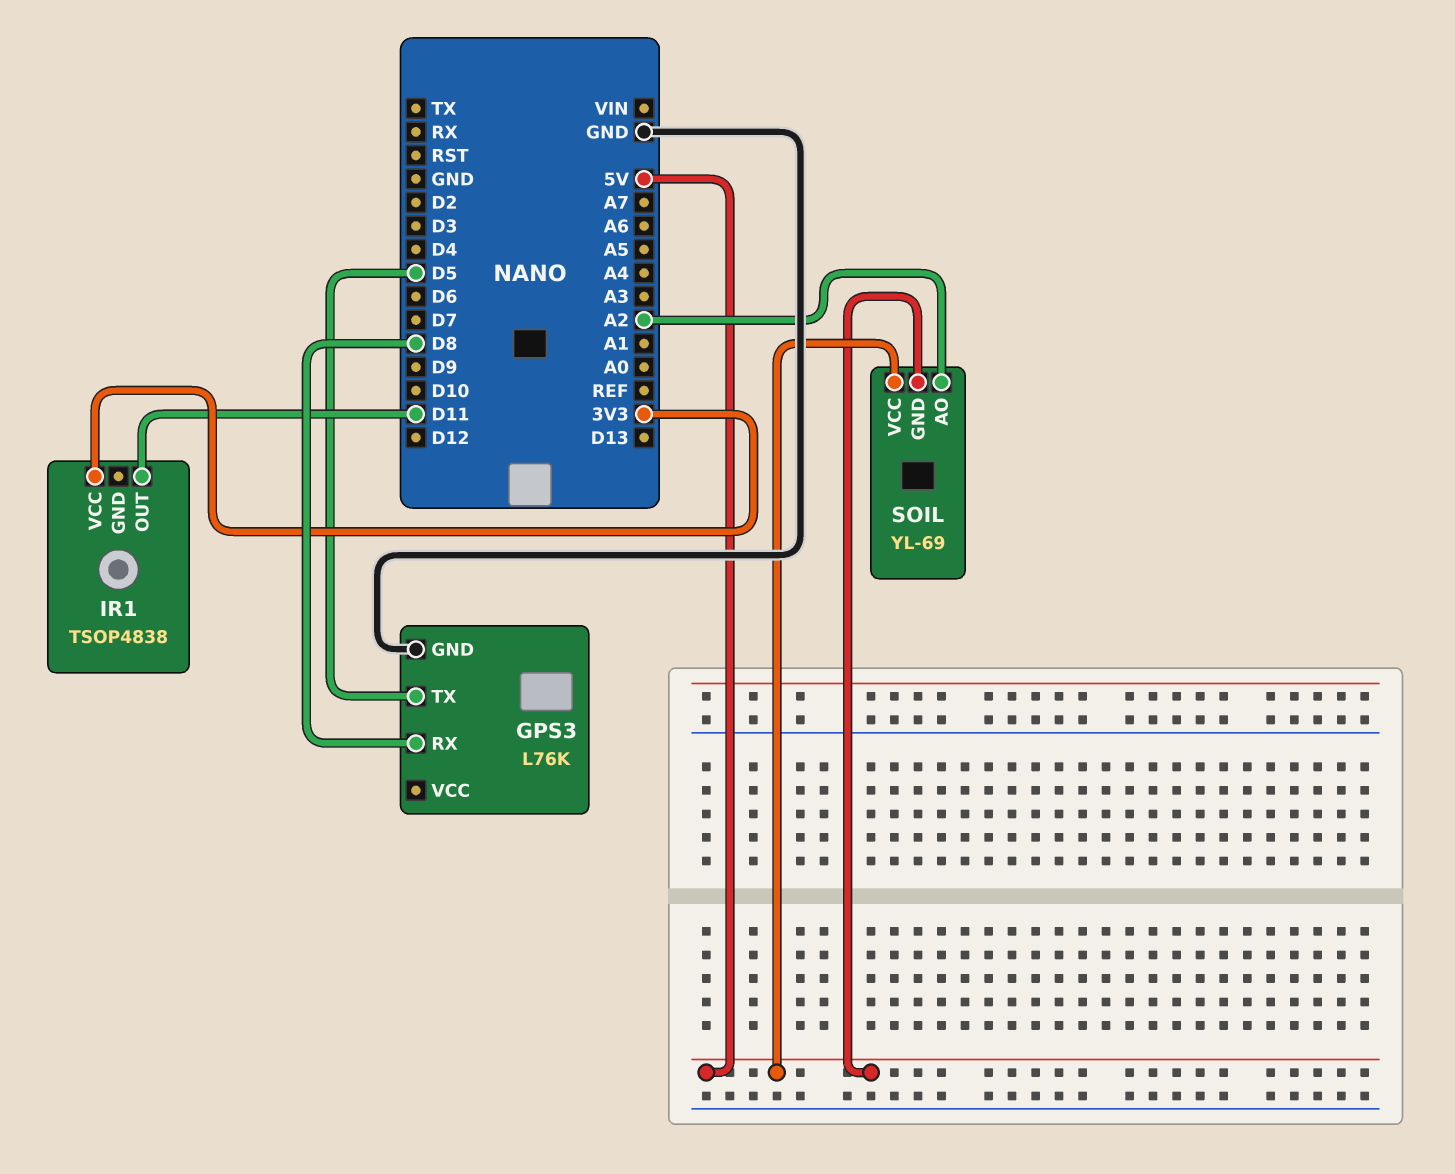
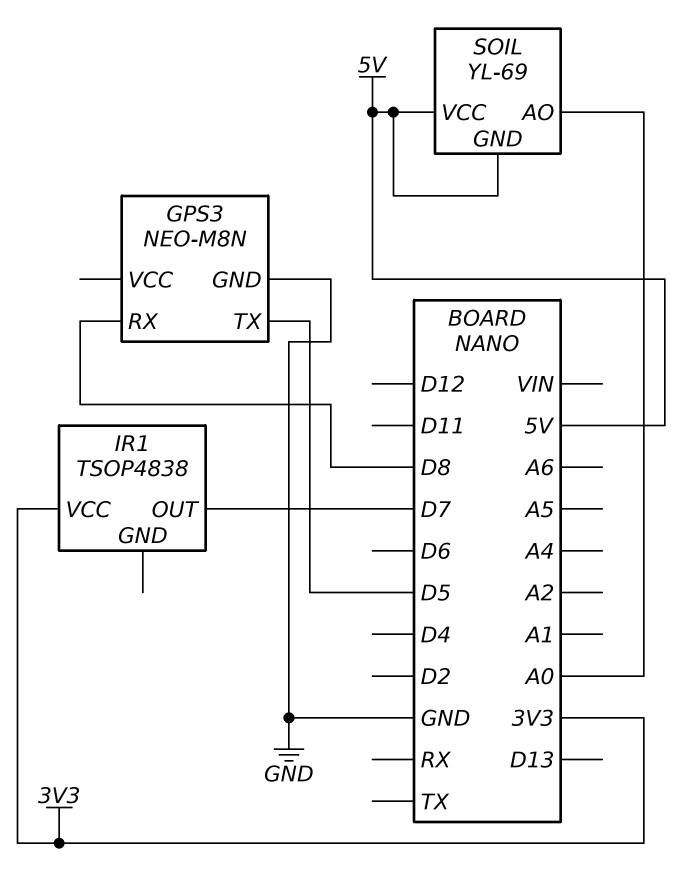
GPS3: L76K -> NEO-M8N
IR1 pin OUT: D11 -> D7
SOIL pin AO: A2 -> A0

